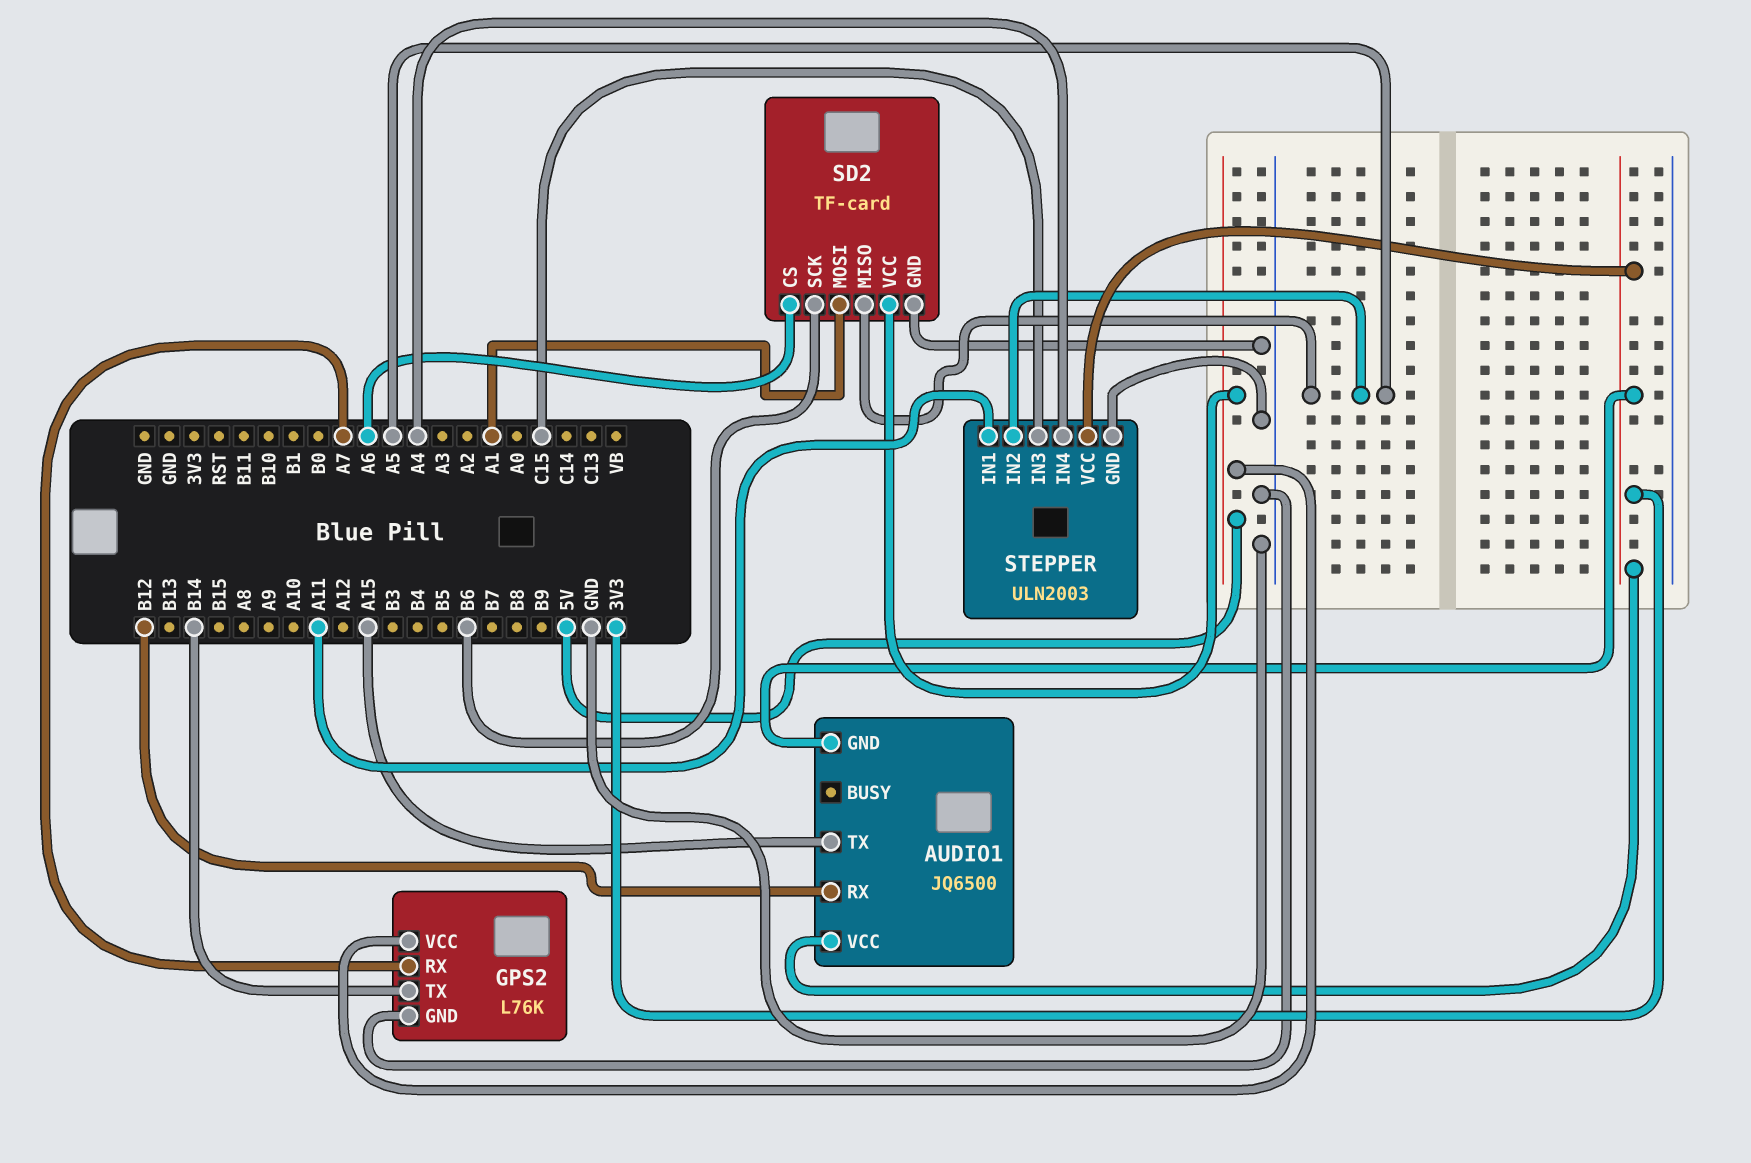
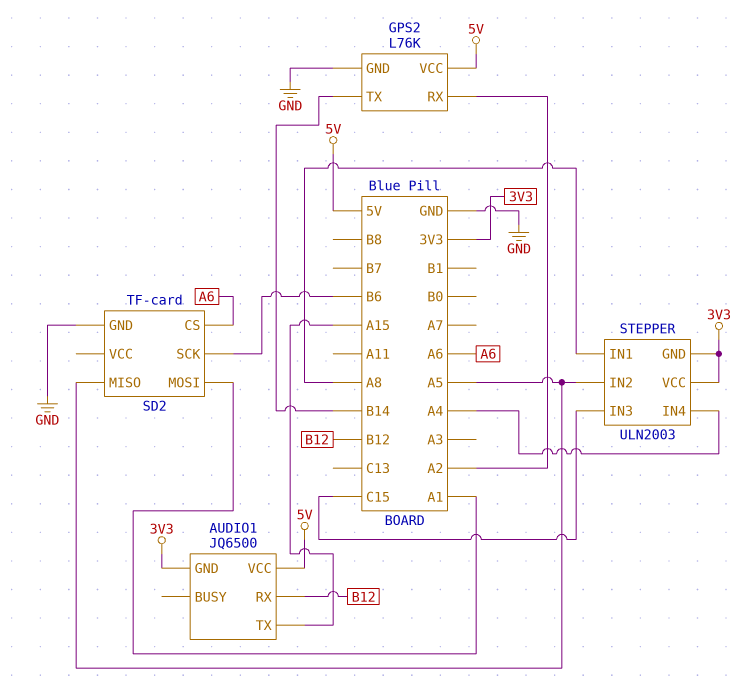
AUDIO1 pin VCC: 3V3 -> 5V
GPS2 pin RX: A7 -> A2
SD2 pin VCC: 5V -> none
STEPPER pin GND: GND -> 3V3
STEPPER pin IN1: A11 -> A8

